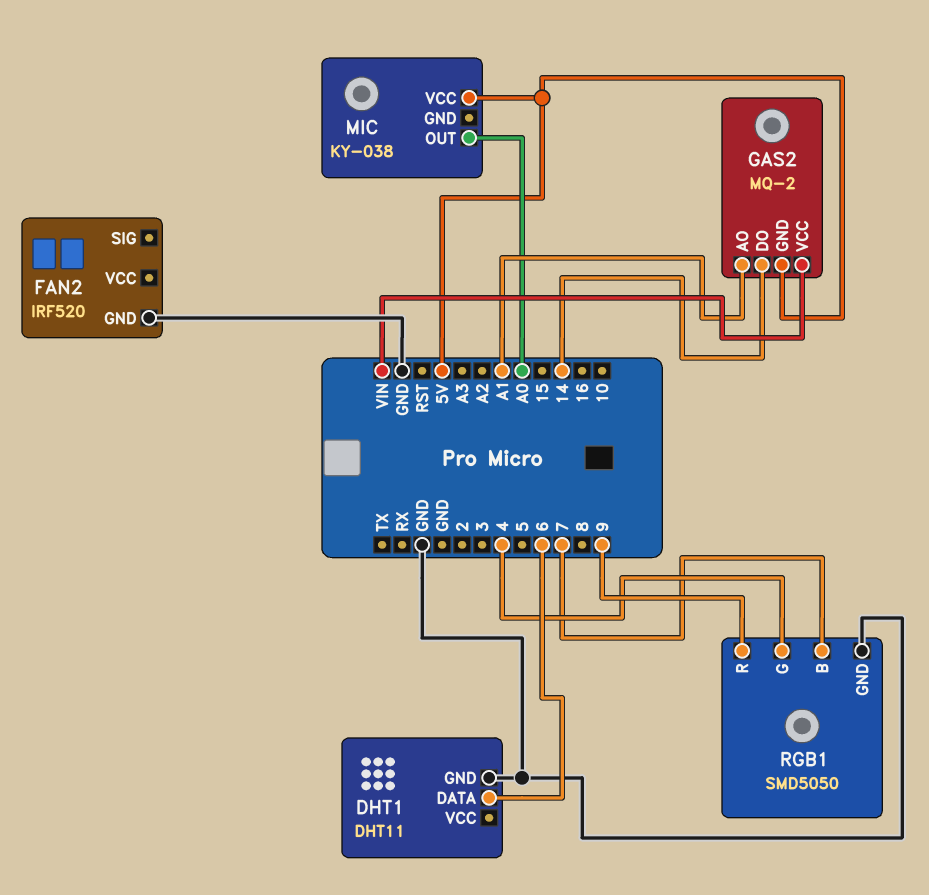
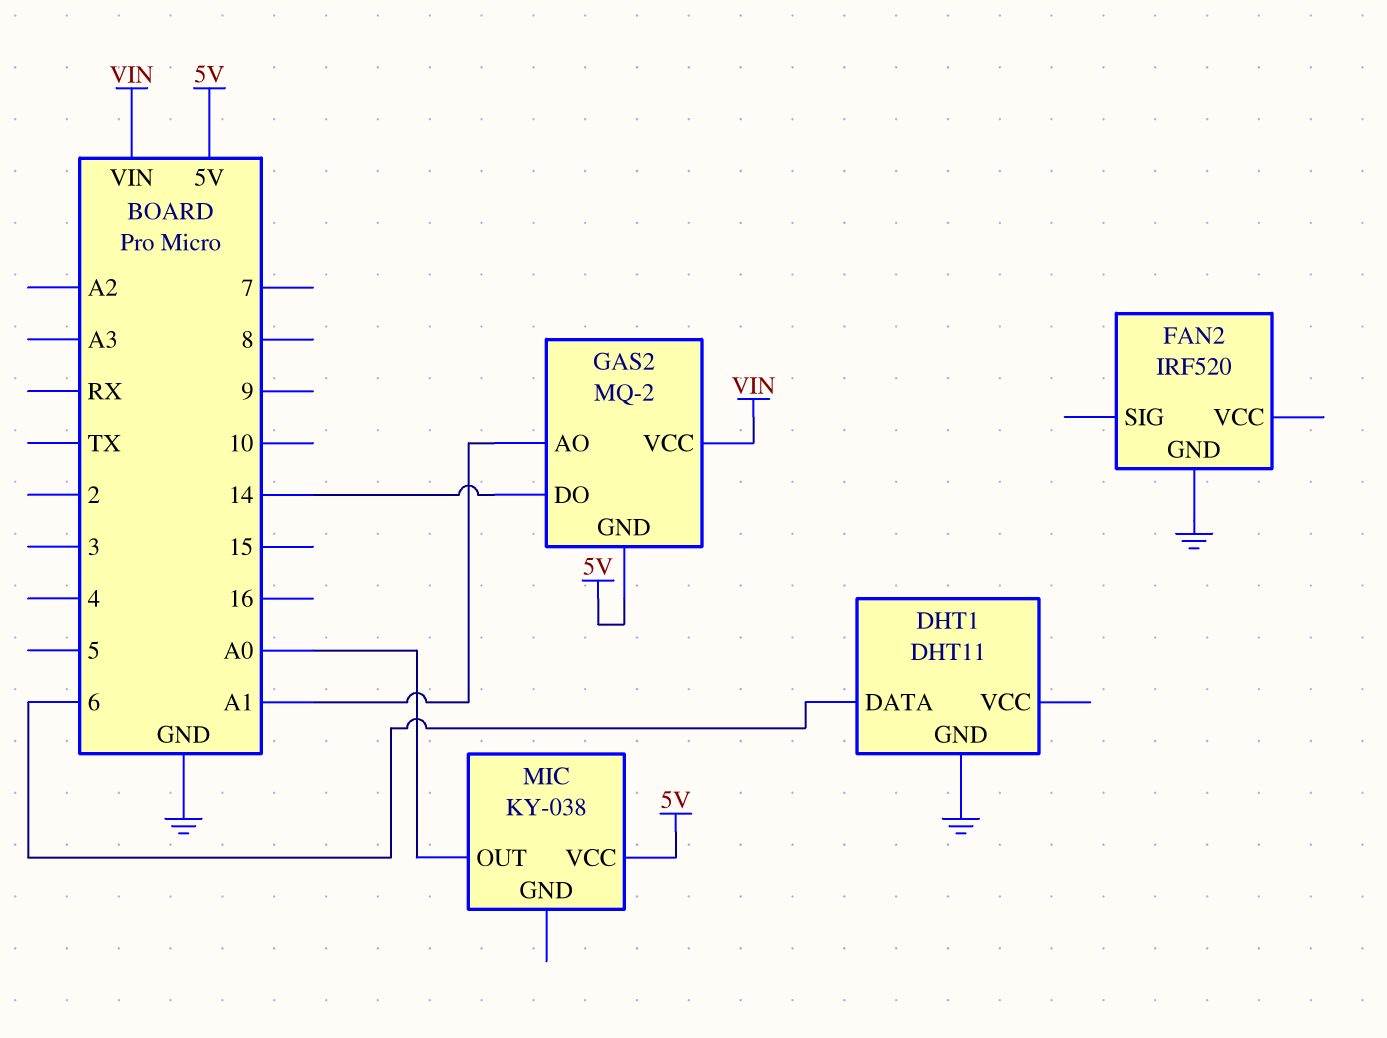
RGB1: SMD5050 -> none
RGB1 pin B: 7 -> none
RGB1 pin G: 4 -> none
RGB1 pin GND: GND -> none
RGB1 pin R: 9 -> none

